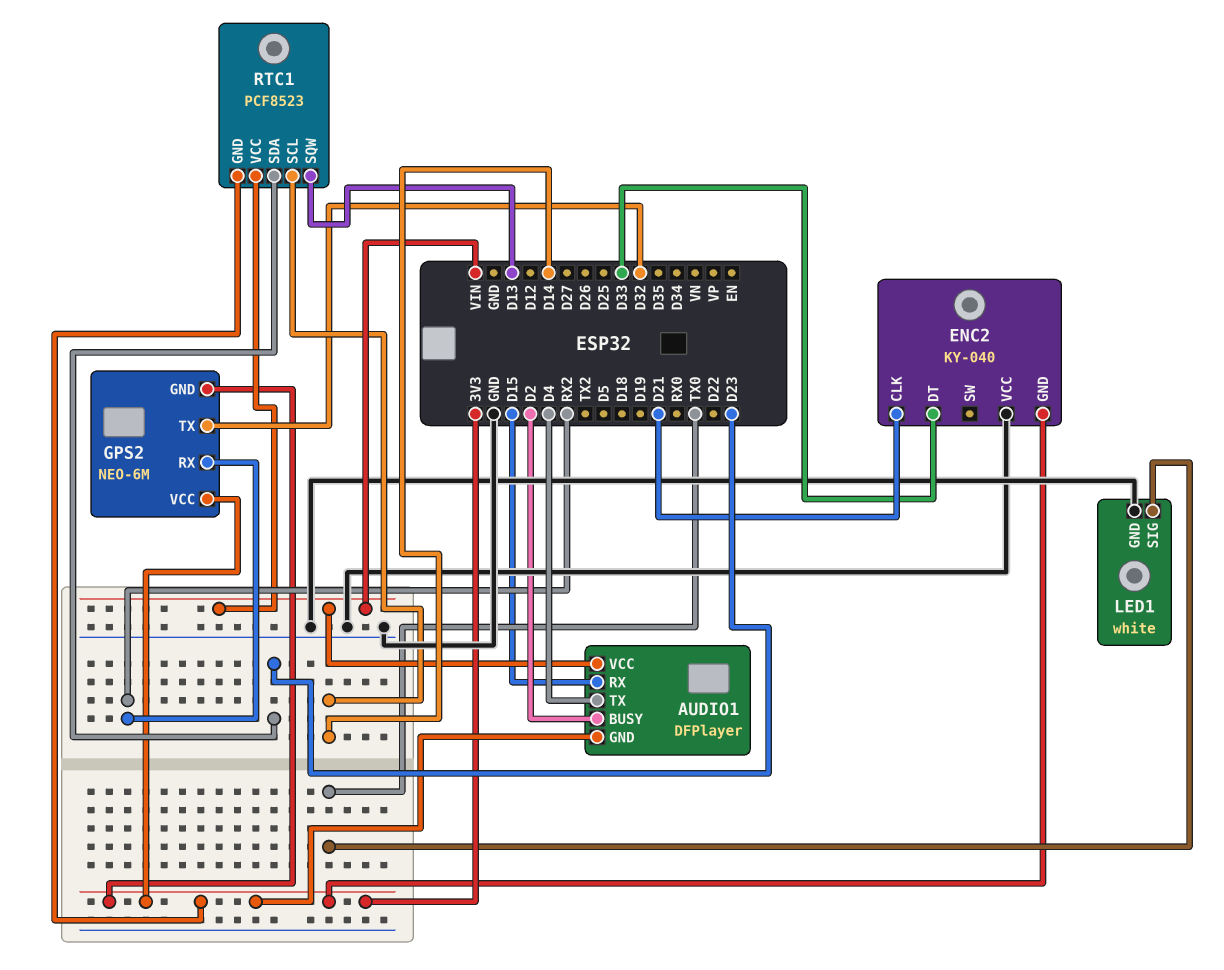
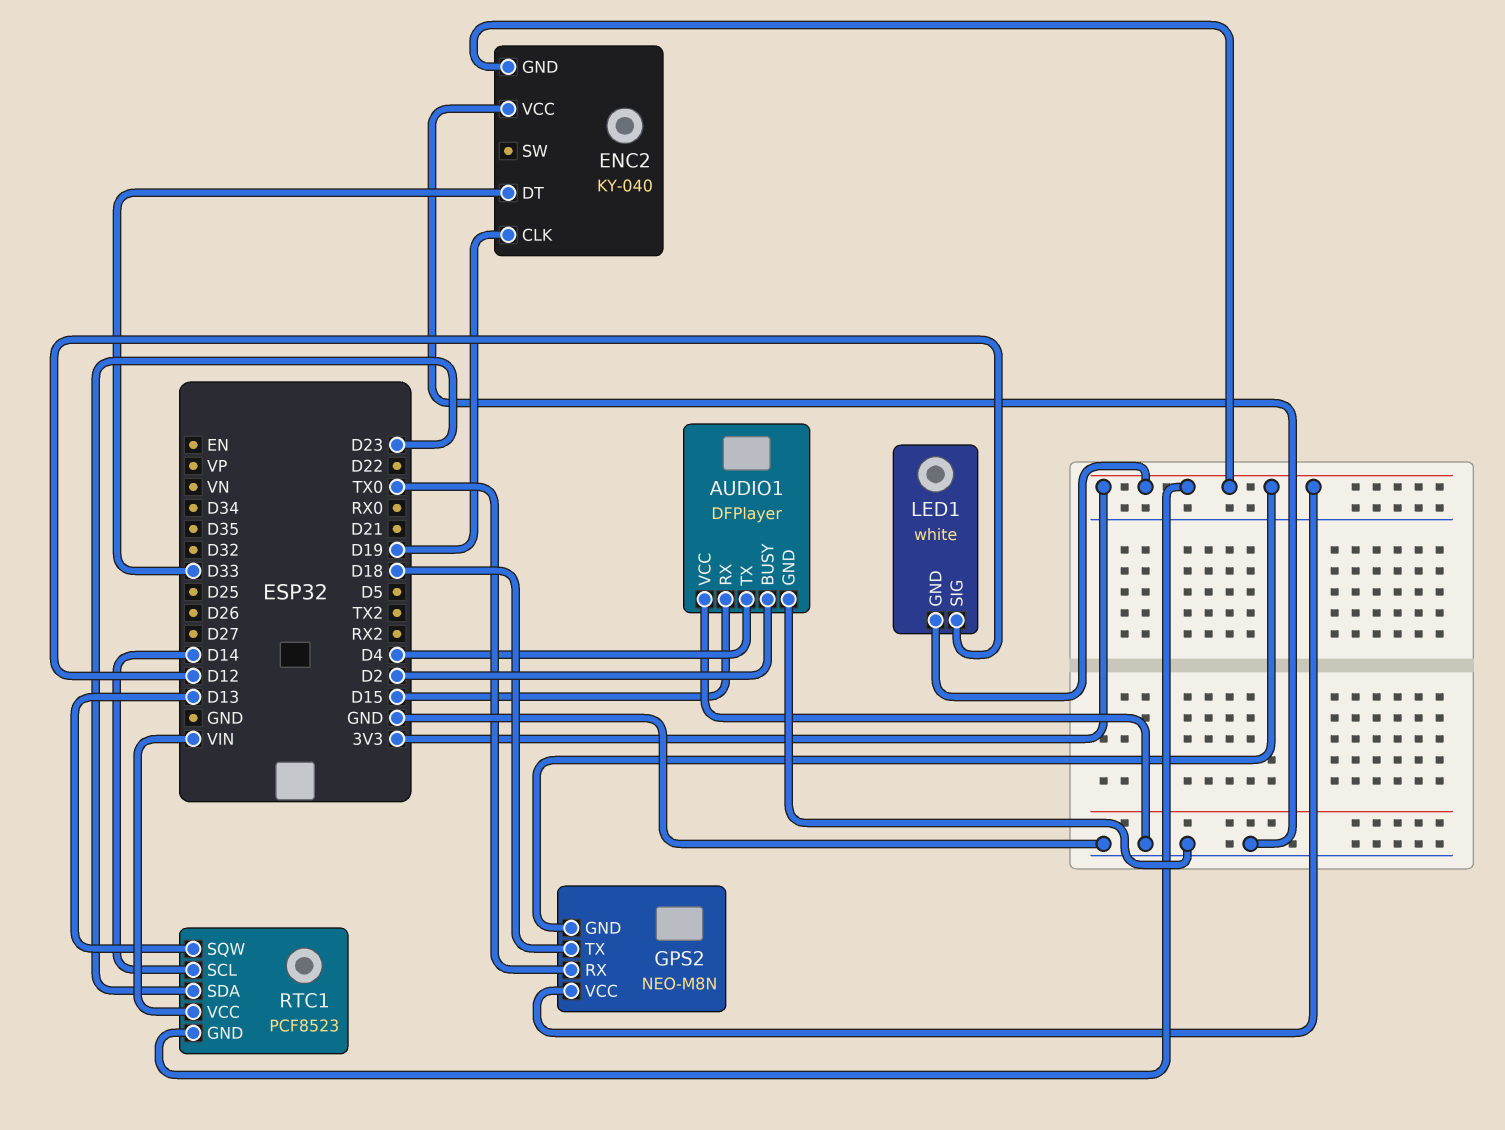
AUDIO1 pin GND: 3V3 -> GND
AUDIO1 pin VCC: VIN -> GND
ENC2 pin CLK: D21 -> D19
GPS2: NEO-6M -> NEO-M8N
GPS2 pin RX: RX2 -> TX0
GPS2 pin TX: D32 -> D18
LED1 pin GND: GND -> 3V3
LED1 pin SIG: TX0 -> D12

